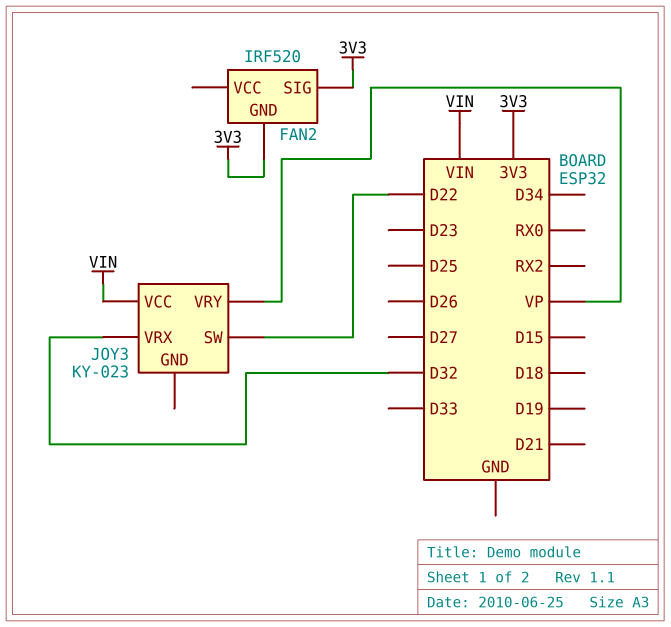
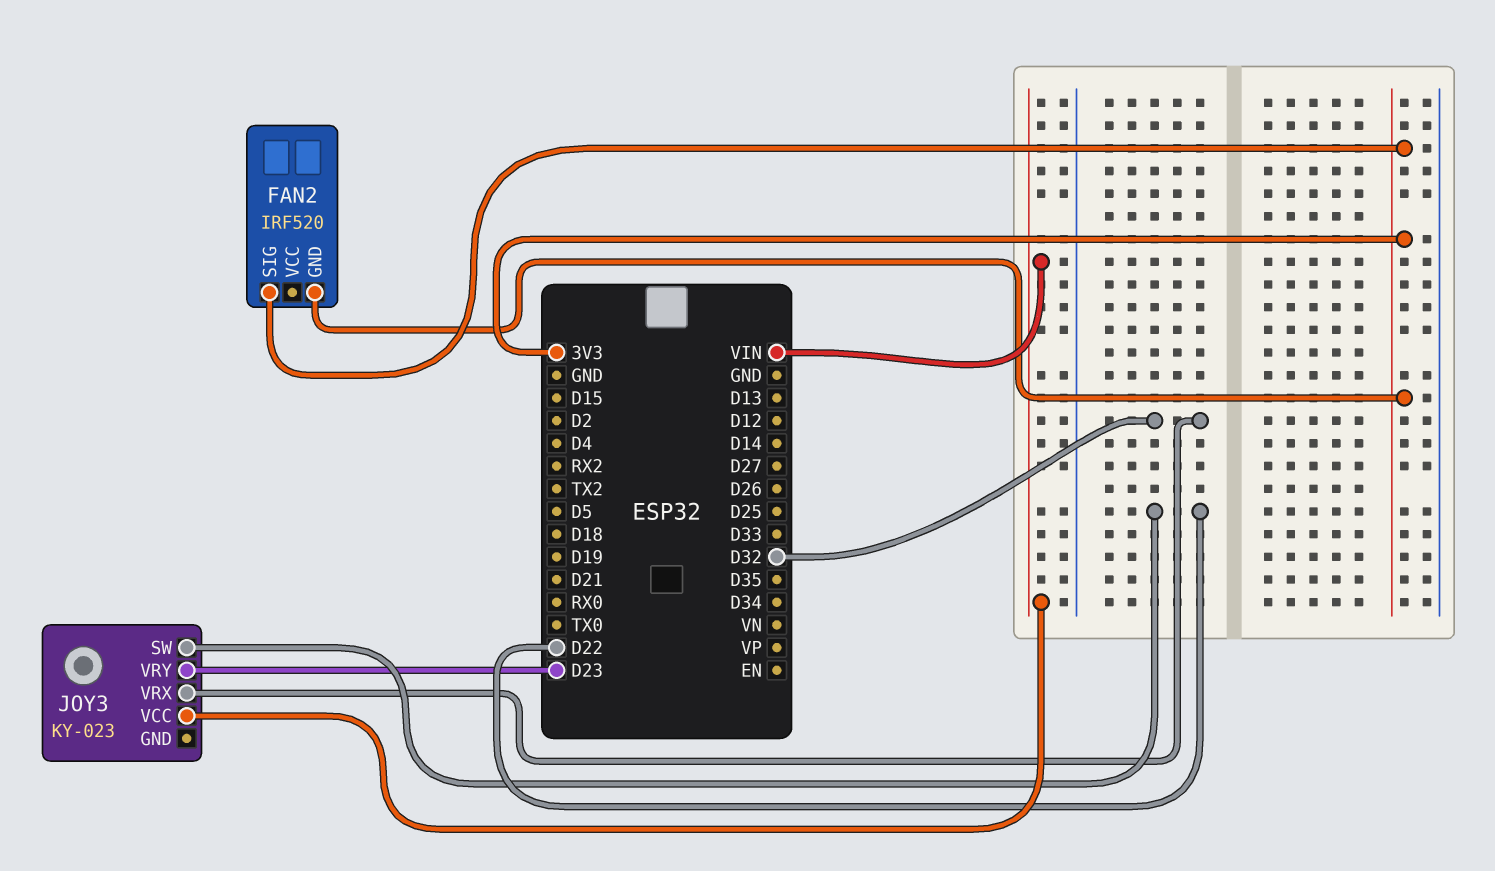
JOY3 pin VRY: VP -> D23

